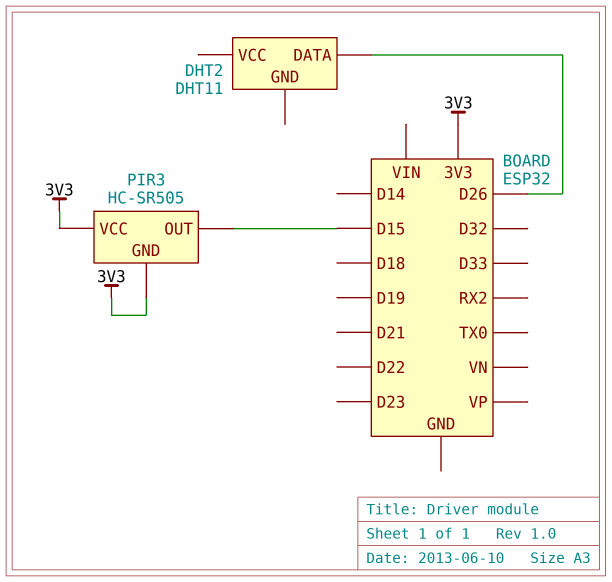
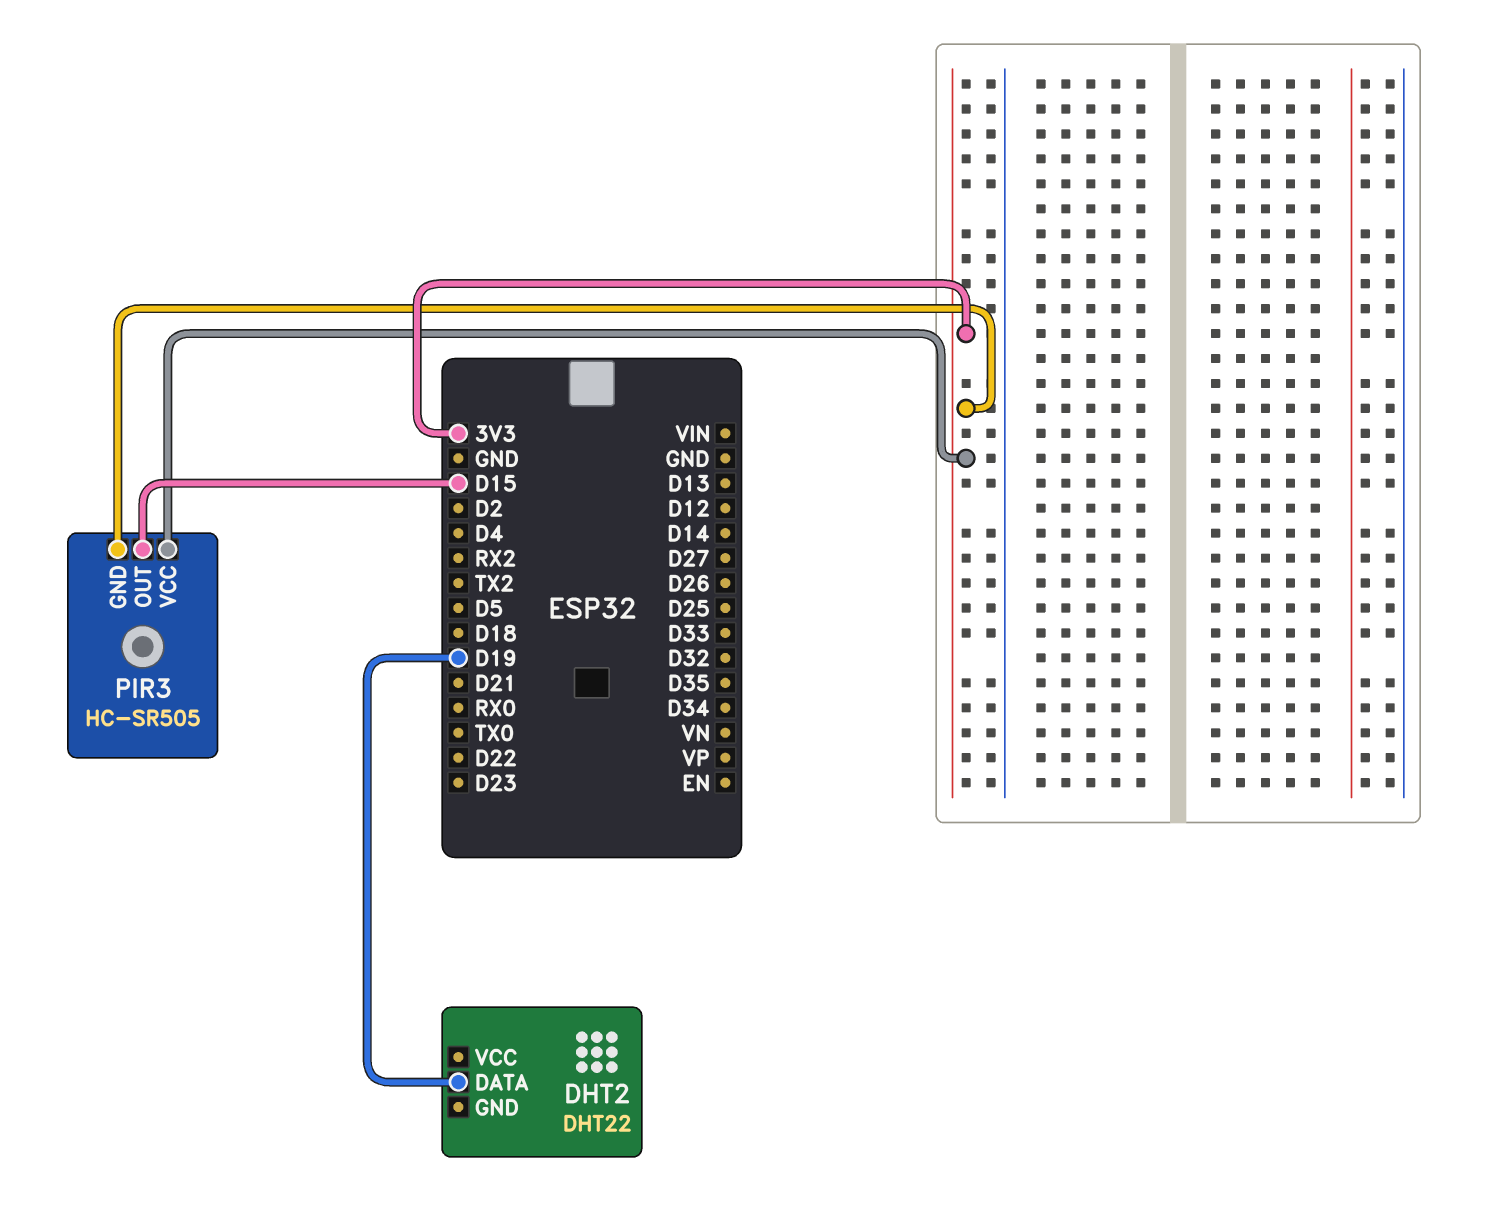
DHT2: DHT11 -> DHT22
DHT2 pin DATA: D26 -> D19

